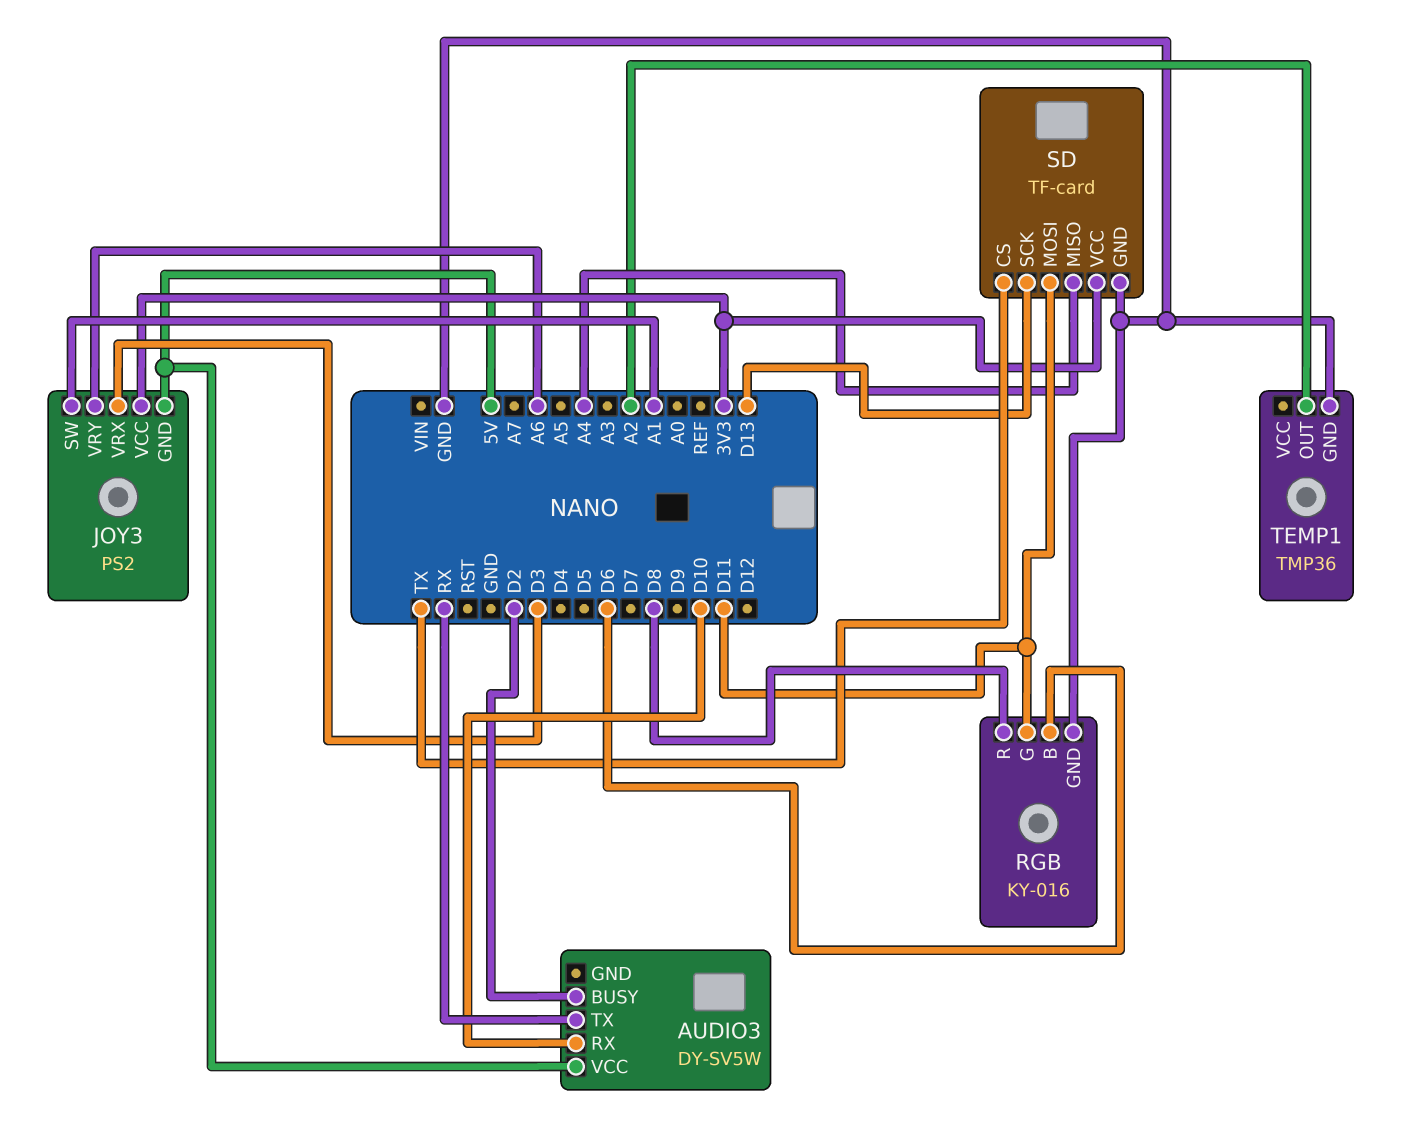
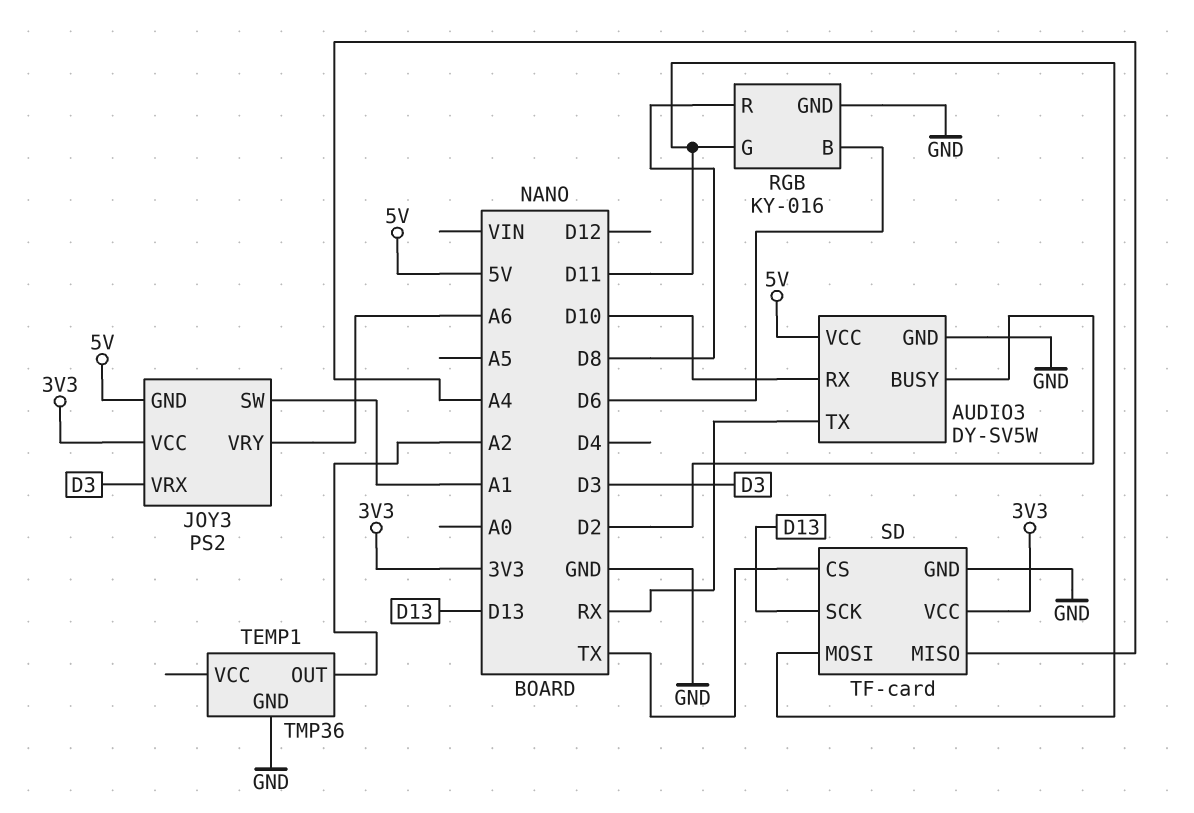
AUDIO3 pin GND: none -> GND

